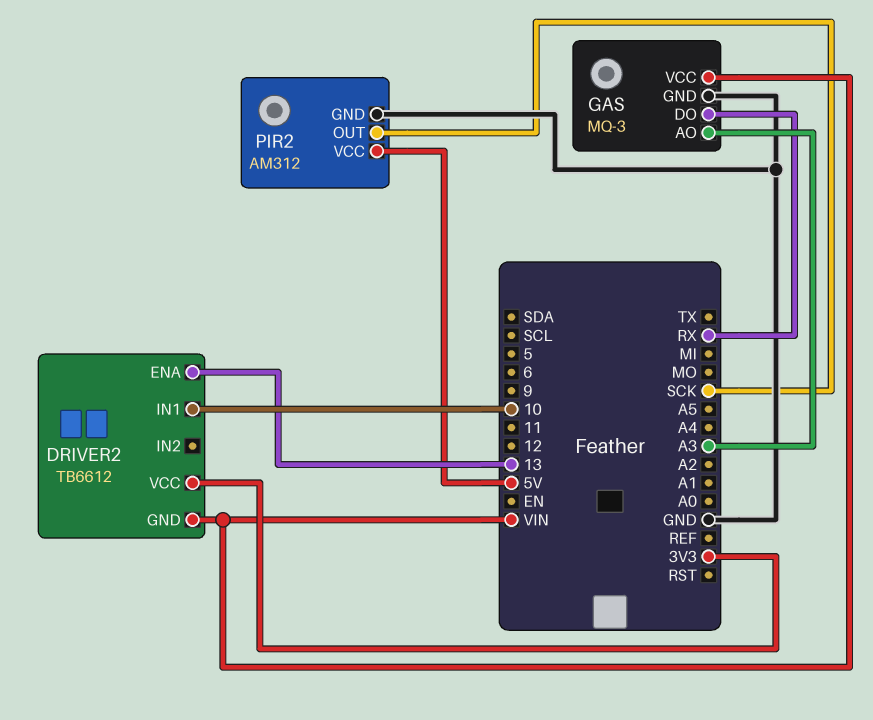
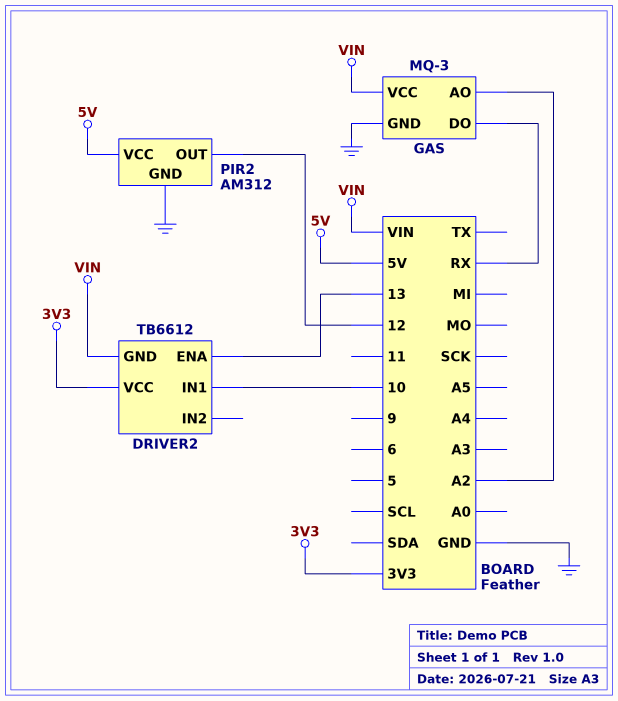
GAS pin AO: A3 -> A2
PIR2 pin OUT: SCK -> 12

